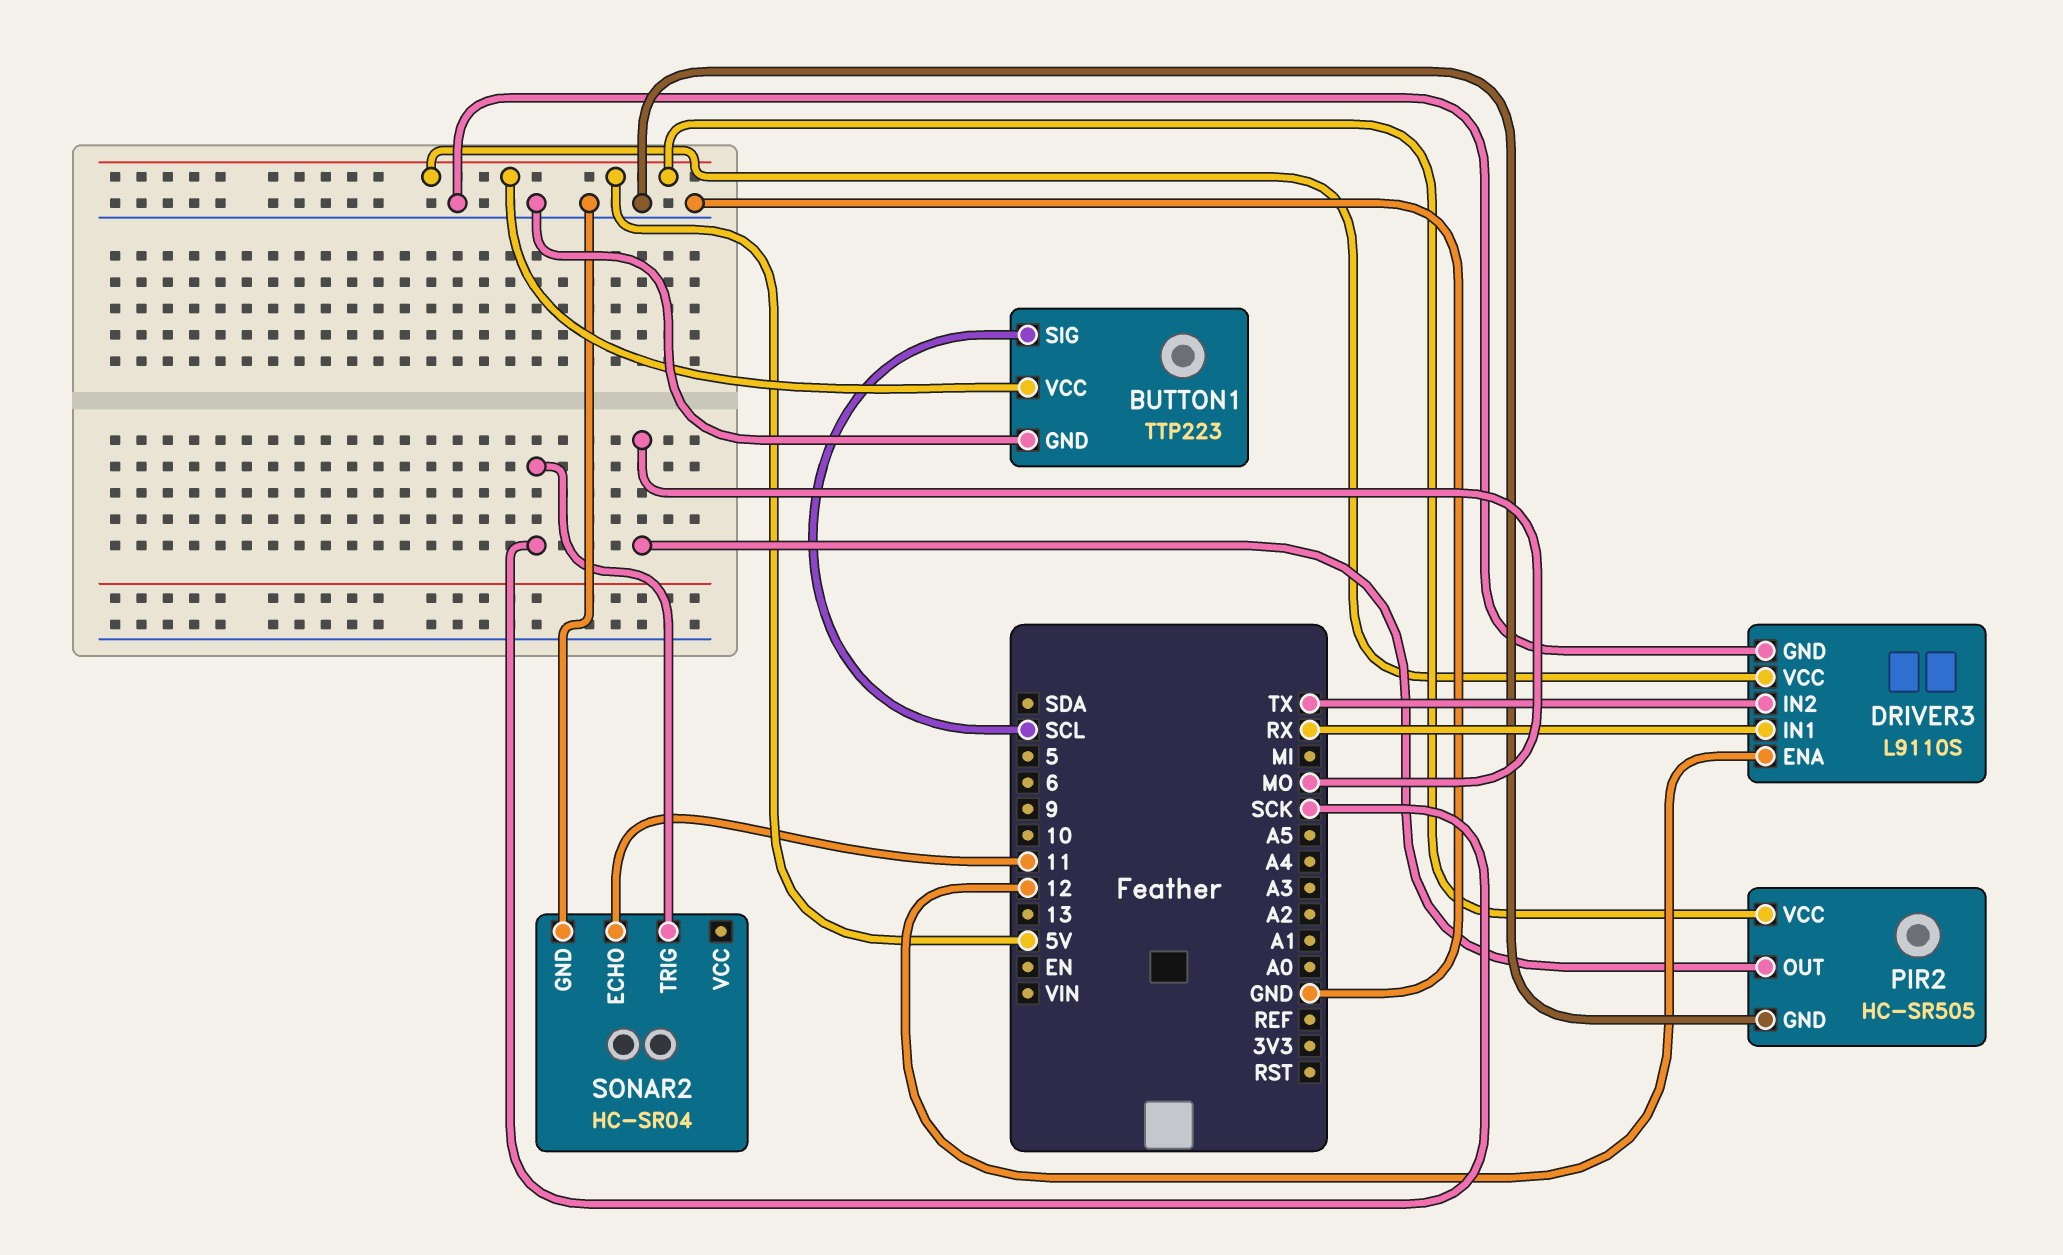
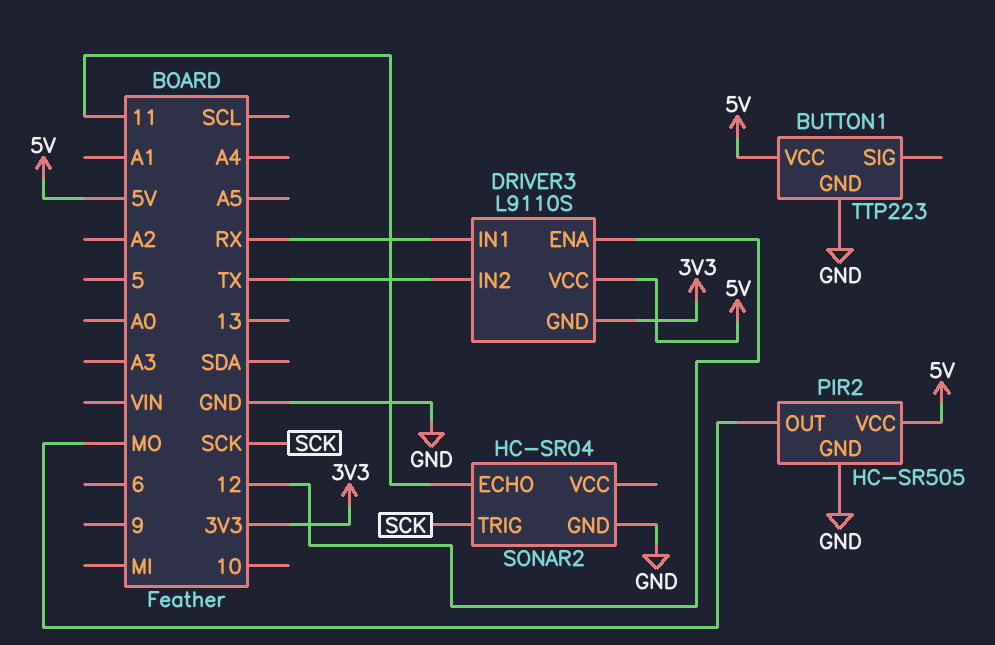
BUTTON1 pin SIG: SCL -> none
DRIVER3 pin GND: GND -> 3V3

